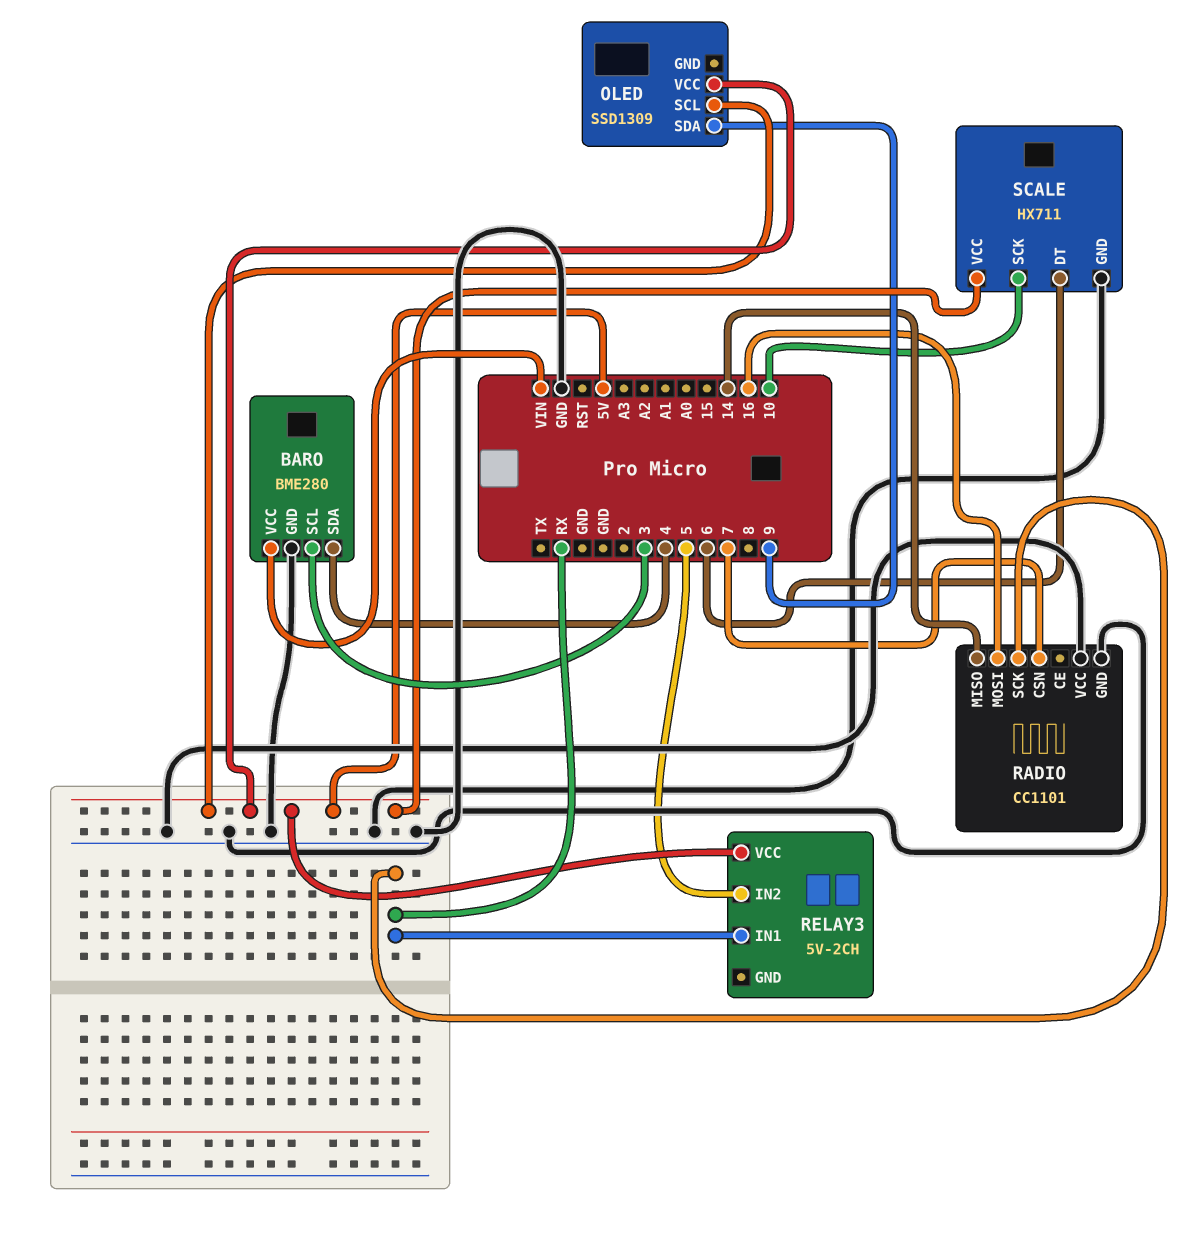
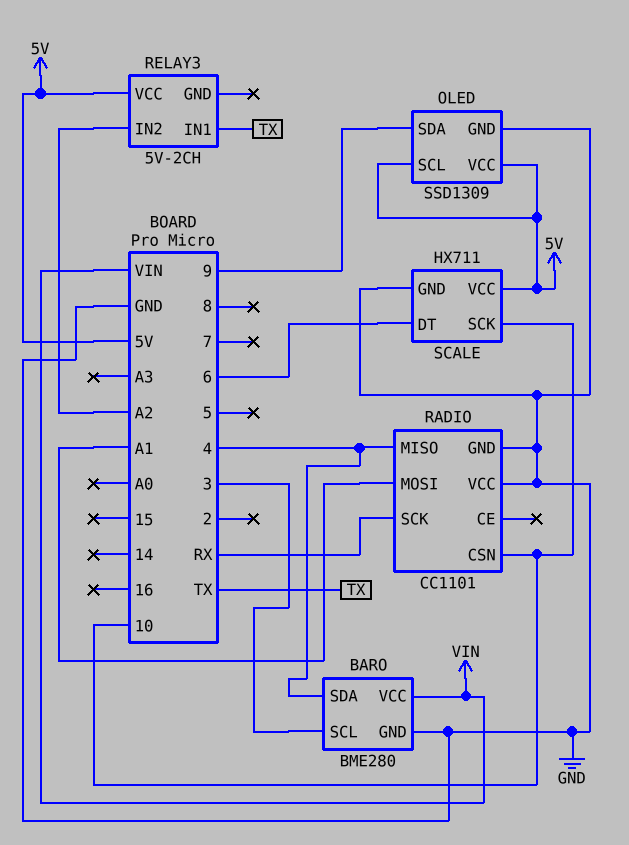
OLED pin GND: none -> GND
RADIO pin CSN: 7 -> 10
RADIO pin MISO: 14 -> 4
RADIO pin MOSI: 16 -> A1
RELAY3 pin IN1: RX -> TX
RELAY3 pin IN2: 5 -> A2

